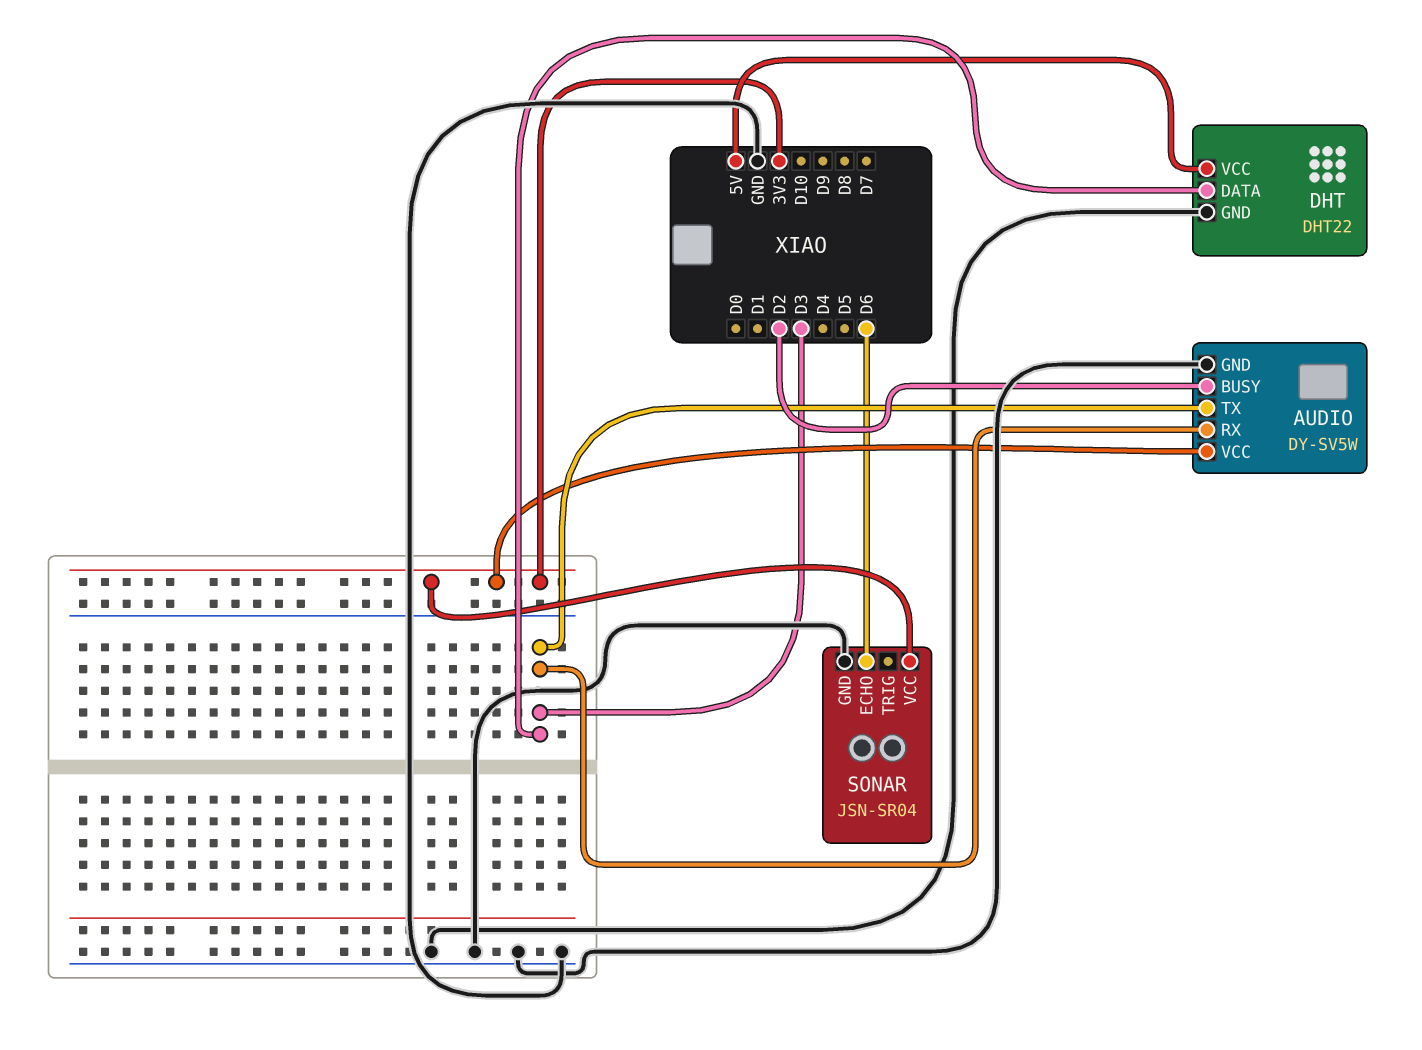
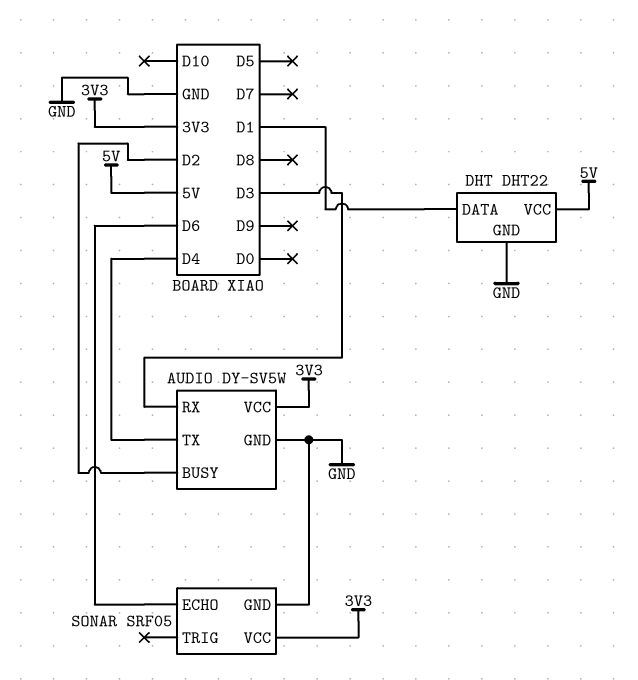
AUDIO pin TX: D3 -> D4
DHT pin DATA: D3 -> D1
SONAR: JSN-SR04 -> SRF05

